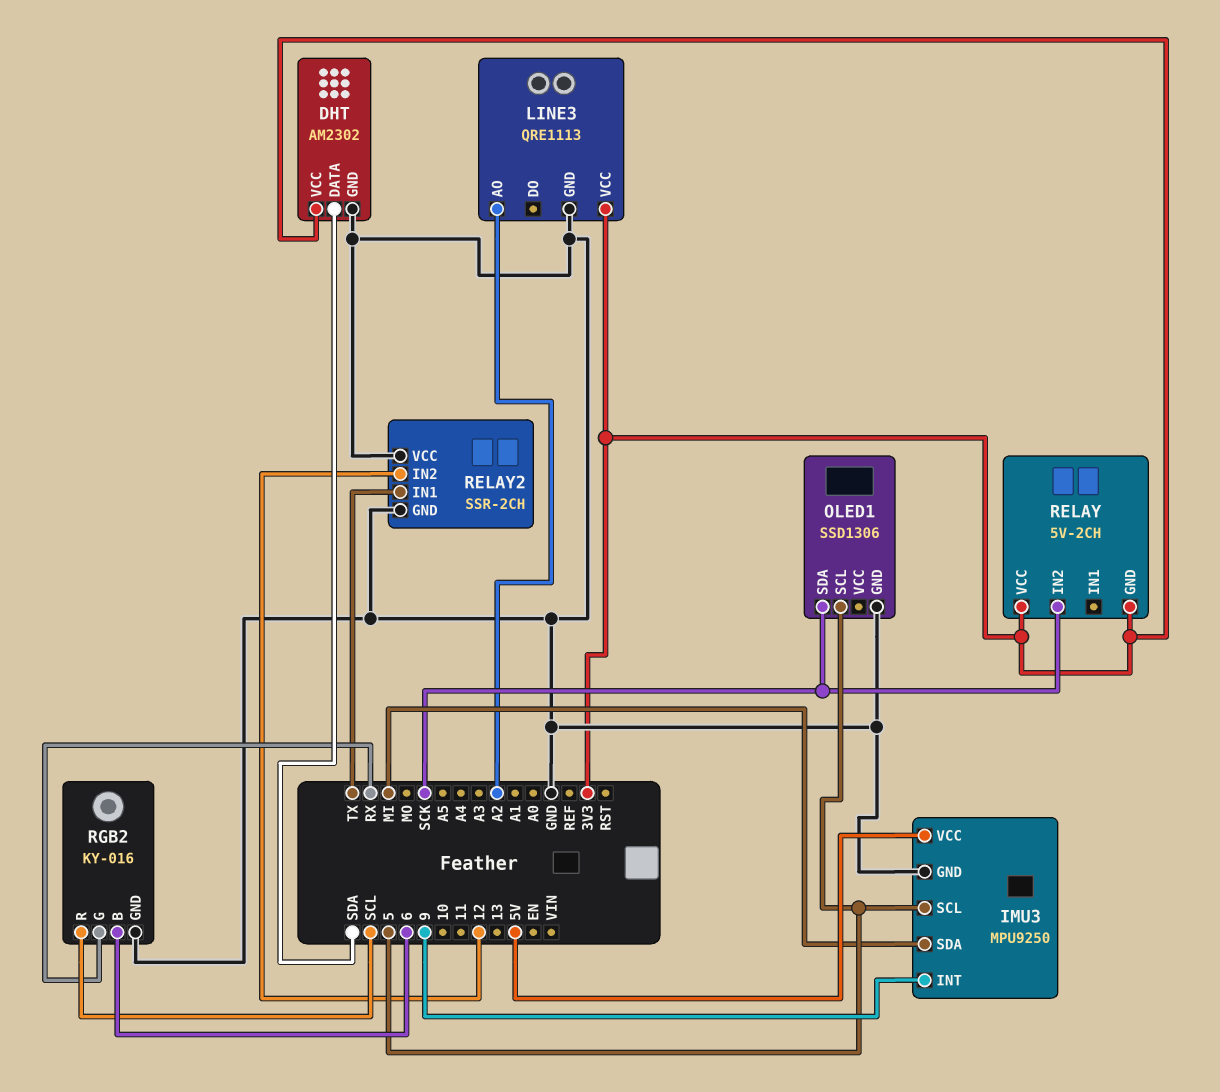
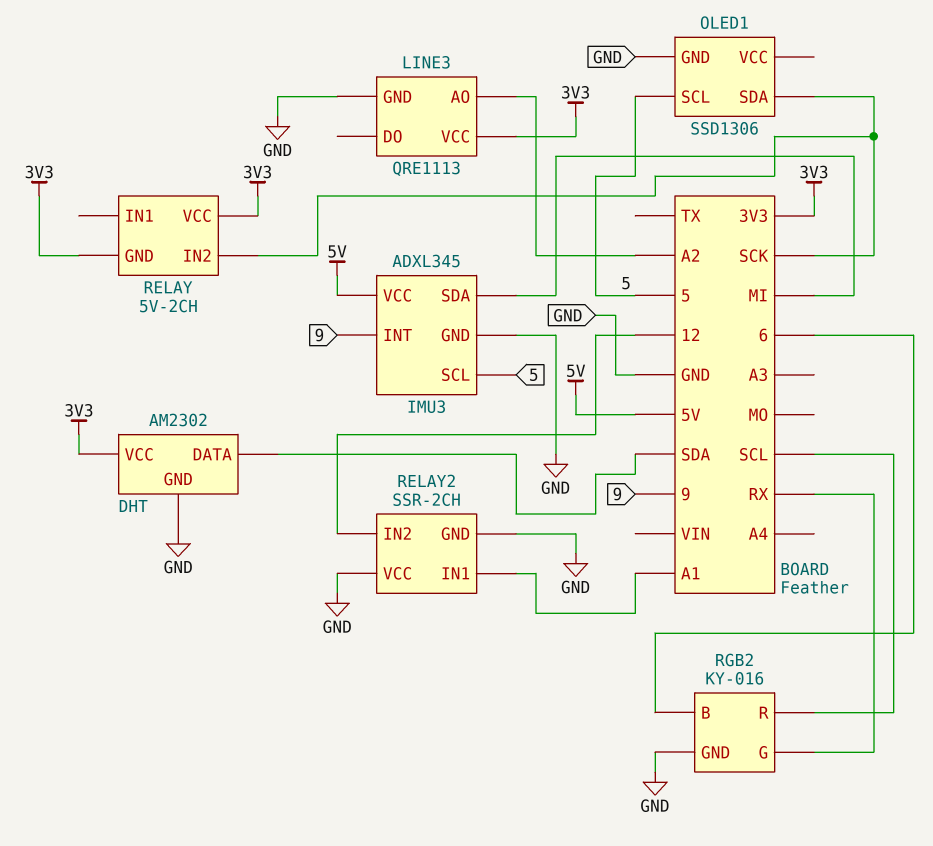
IMU3: MPU9250 -> ADXL345
RELAY2 pin IN1: TX -> A1

